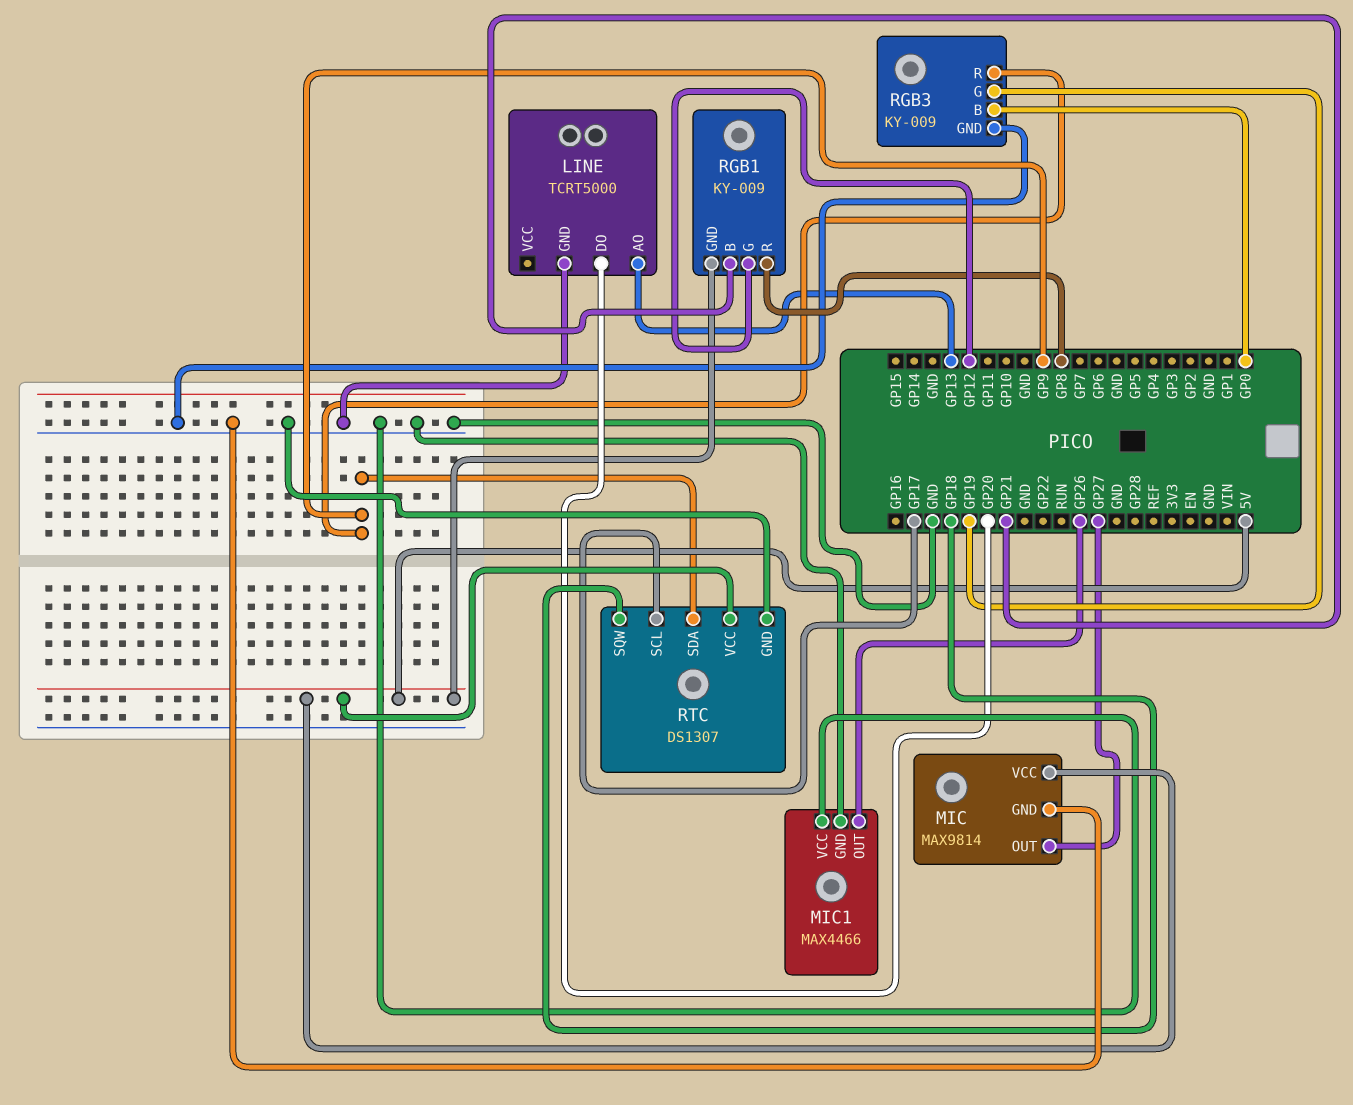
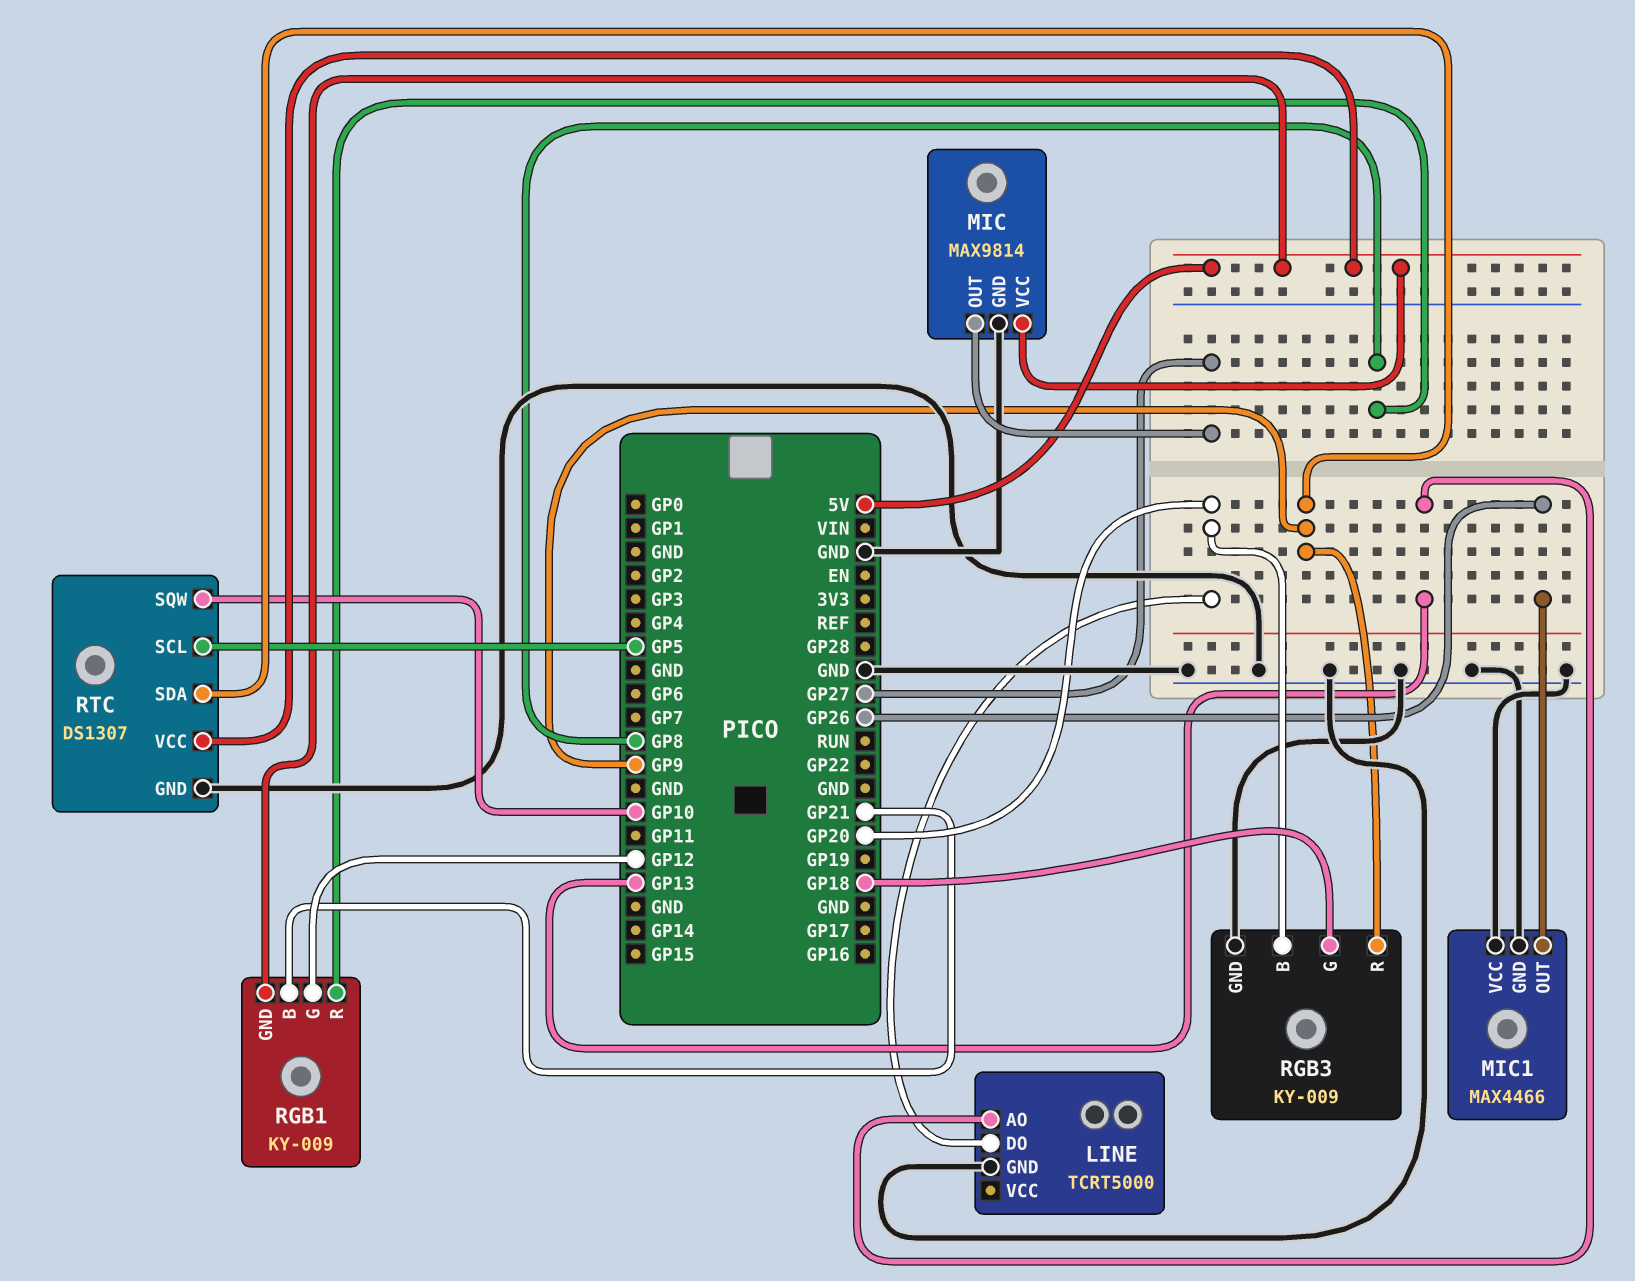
RGB3 pin B: GP0 -> GP20
RGB3 pin G: GP19 -> GP18
RTC pin SCL: GP17 -> GP5
RTC pin SQW: GP18 -> GP10

